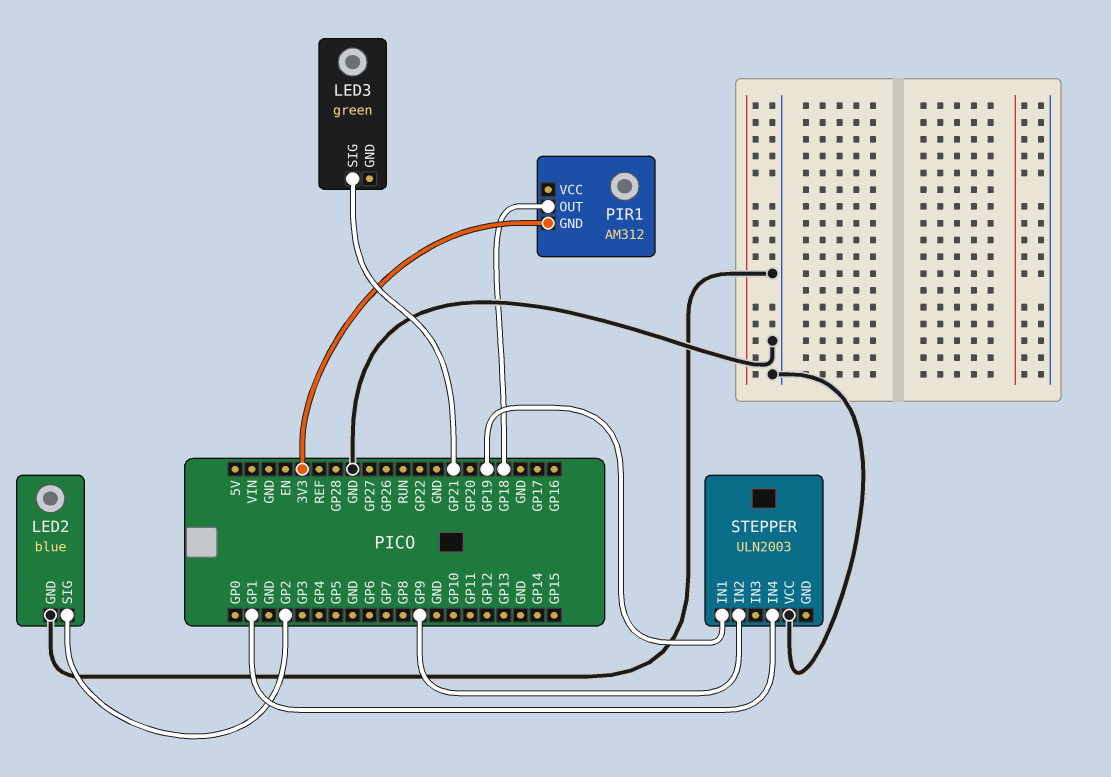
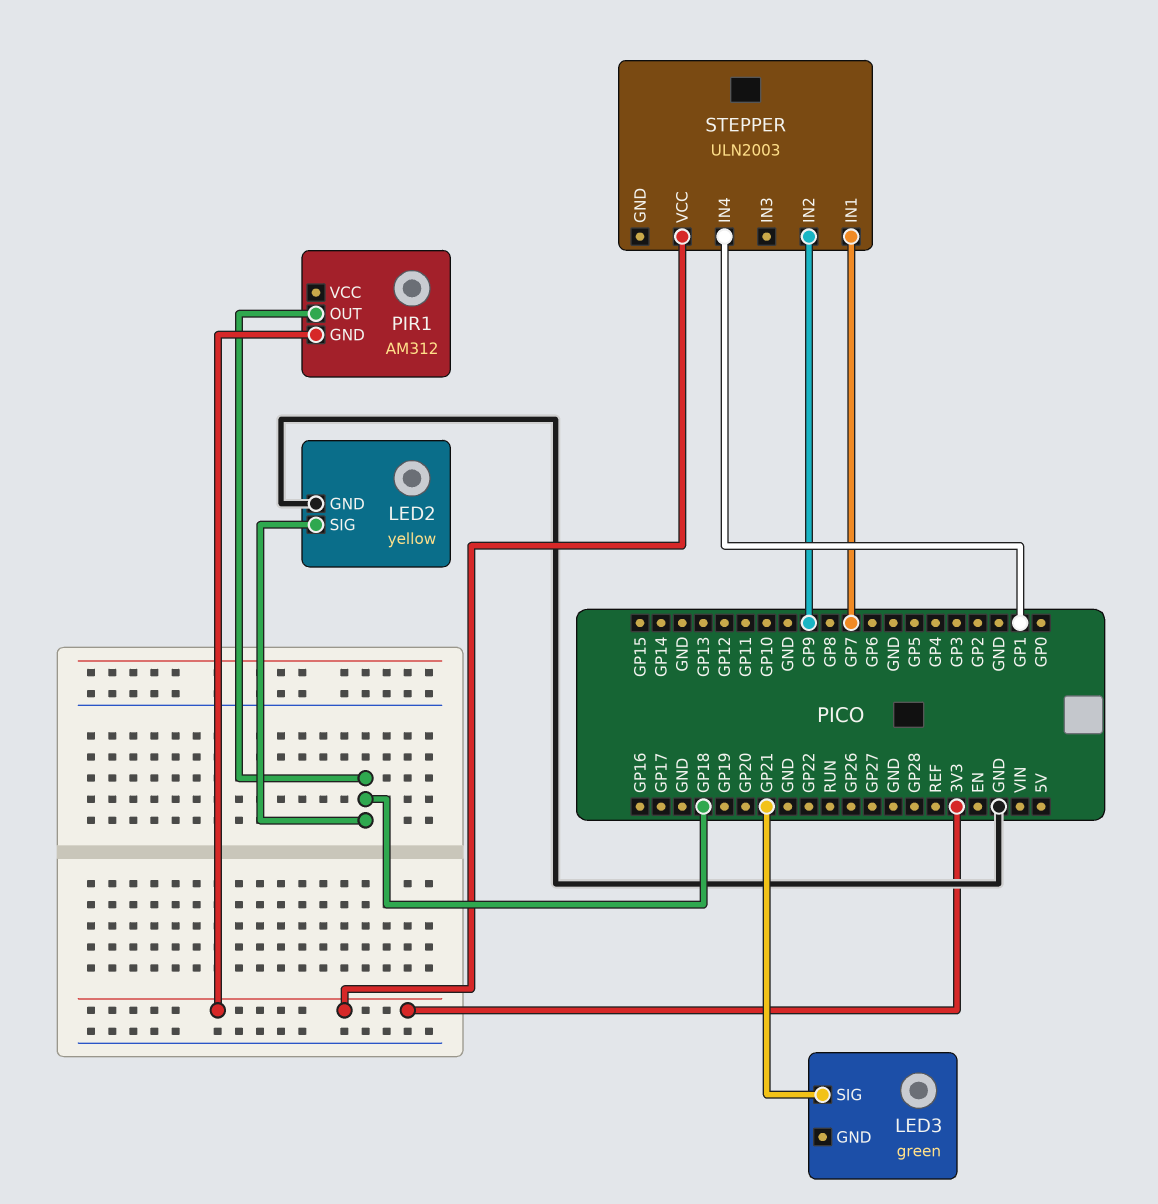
LED2: blue -> yellow
LED2 pin SIG: GP2 -> GP18
STEPPER pin IN1: GP19 -> GP7
STEPPER pin VCC: GND -> 3V3

